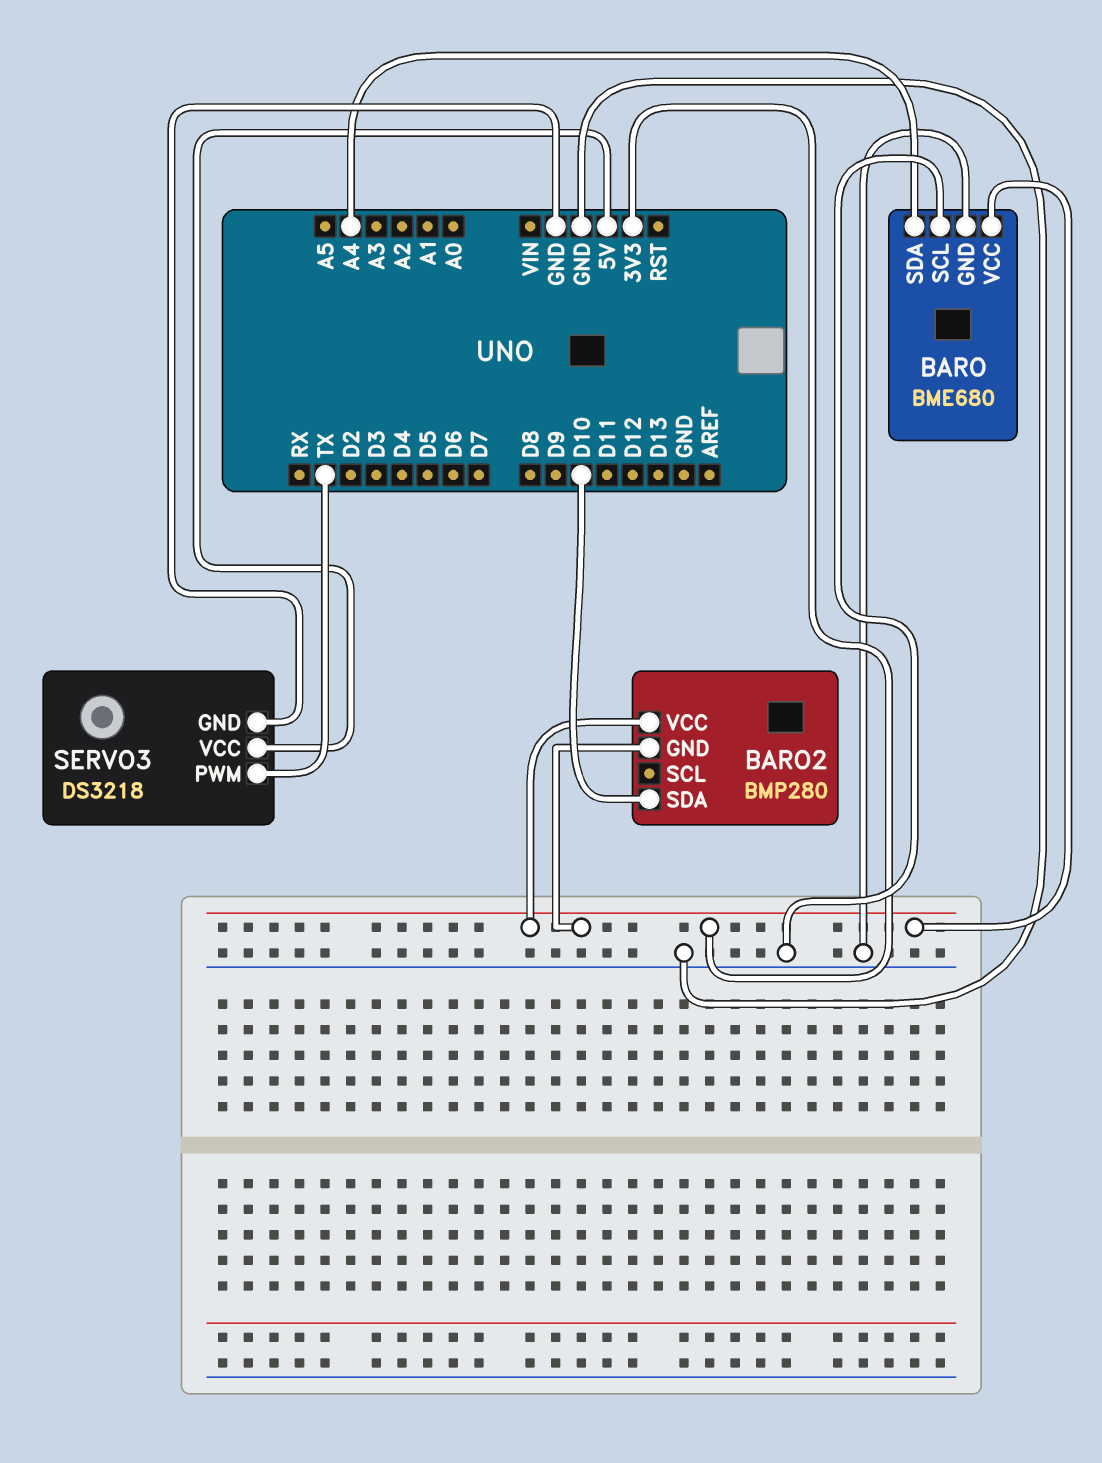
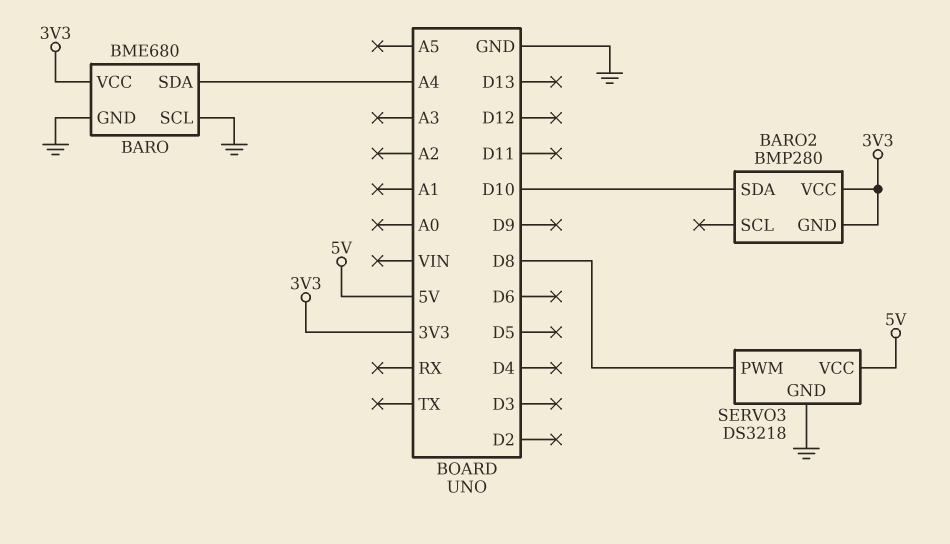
SERVO3 pin PWM: TX -> D8

